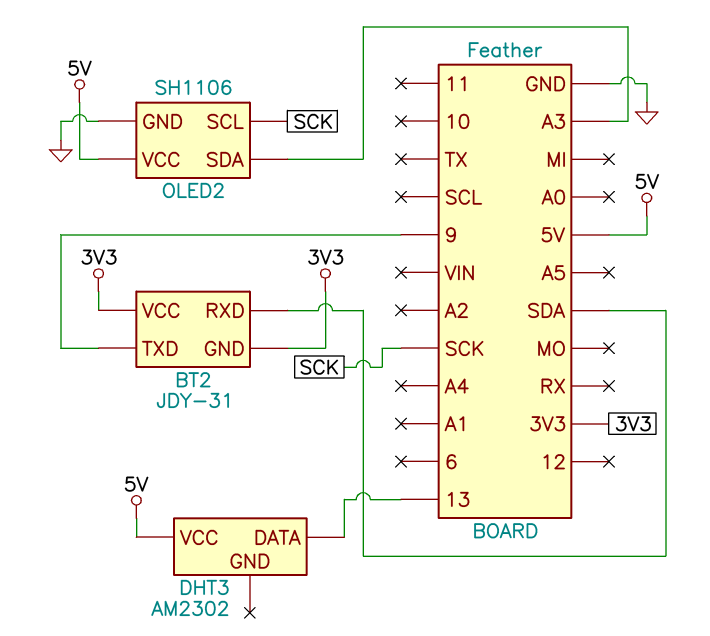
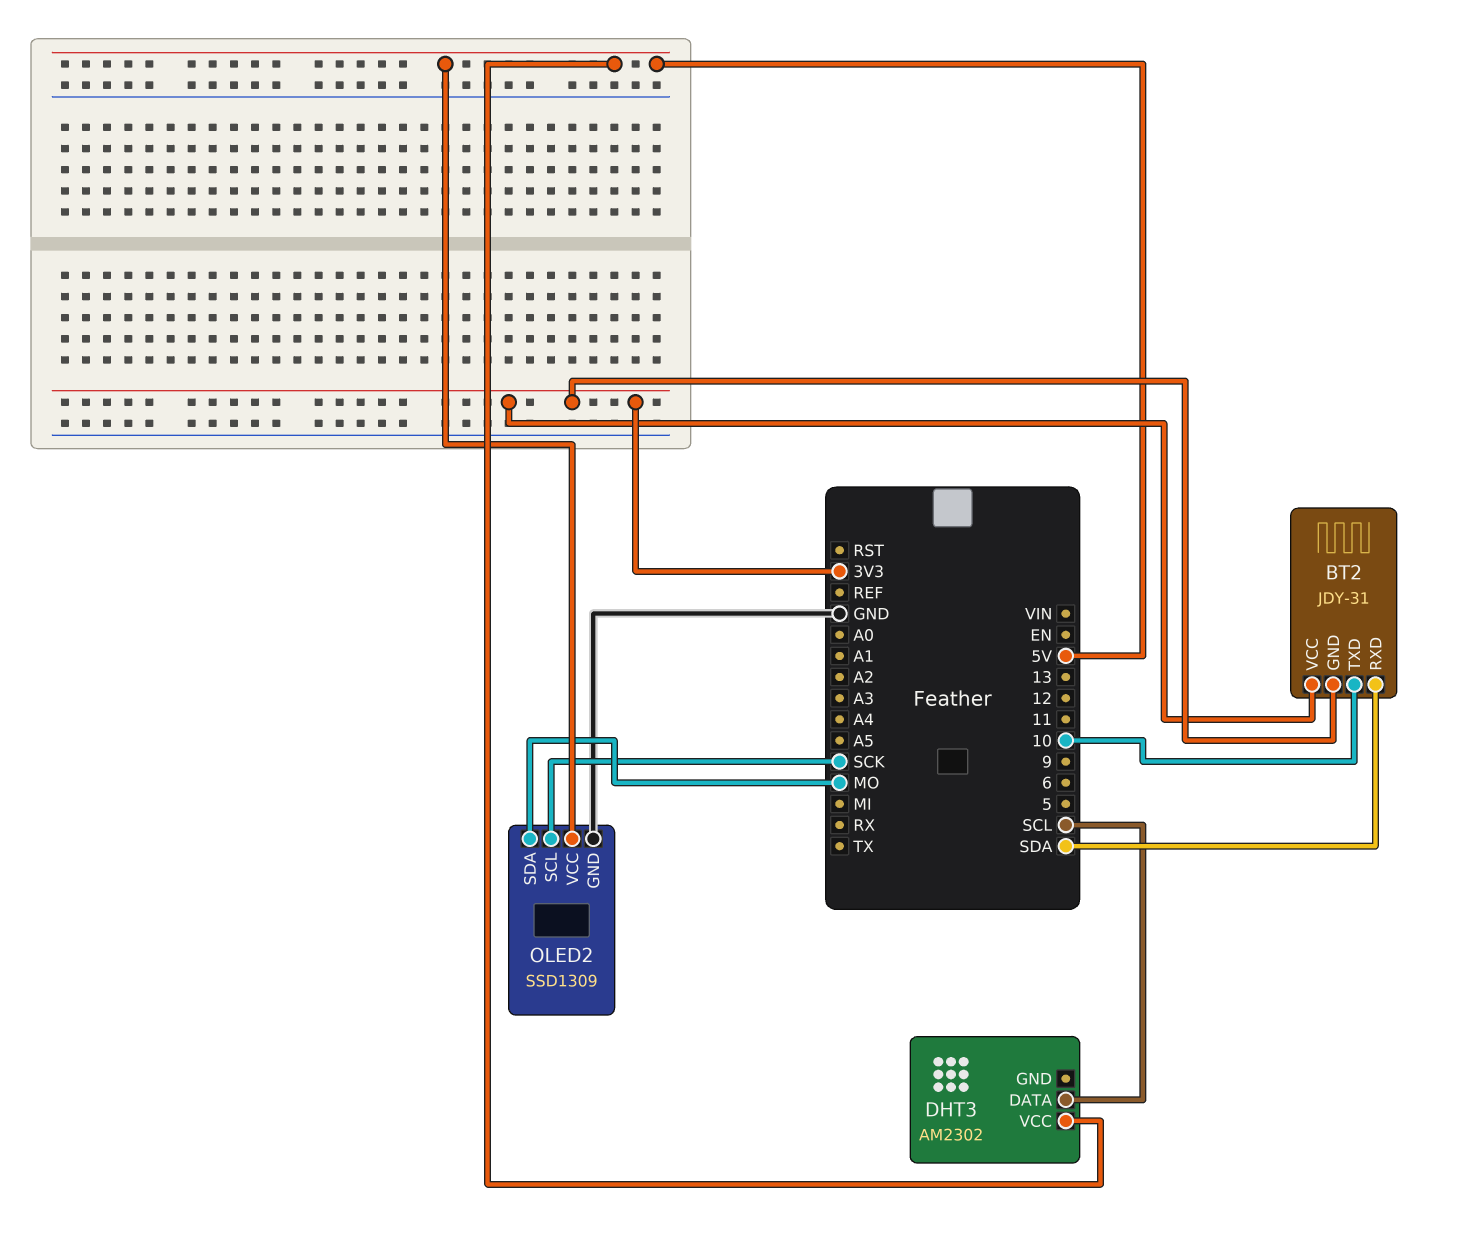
BT2 pin TXD: 9 -> 10
DHT3 pin DATA: 13 -> SCL
OLED2: SH1106 -> SSD1309
OLED2 pin SDA: A3 -> MO

